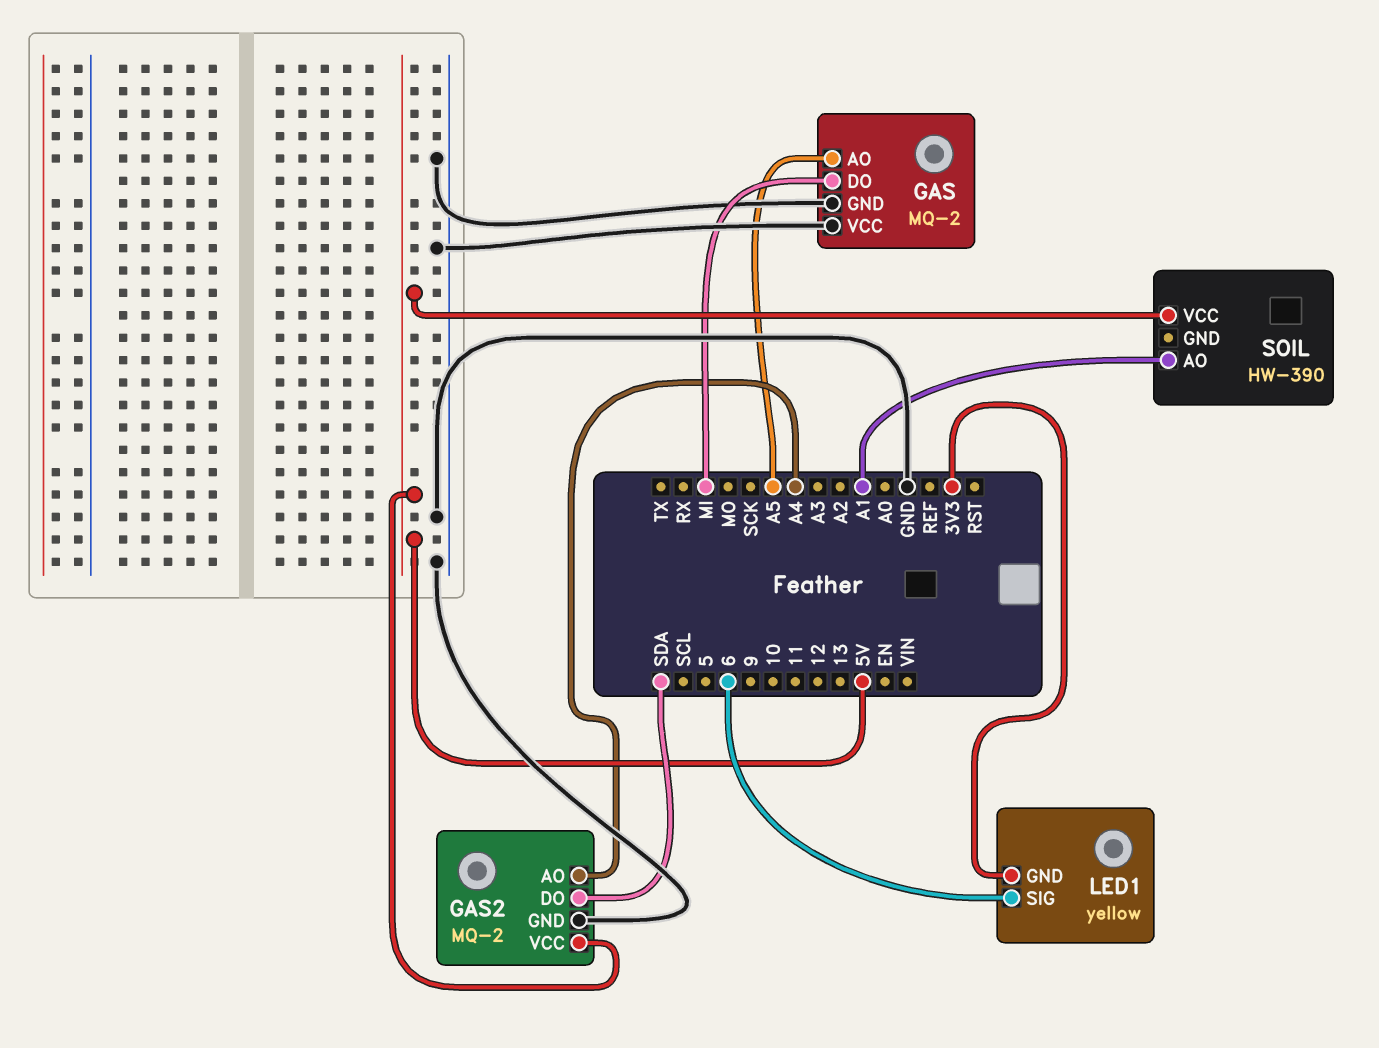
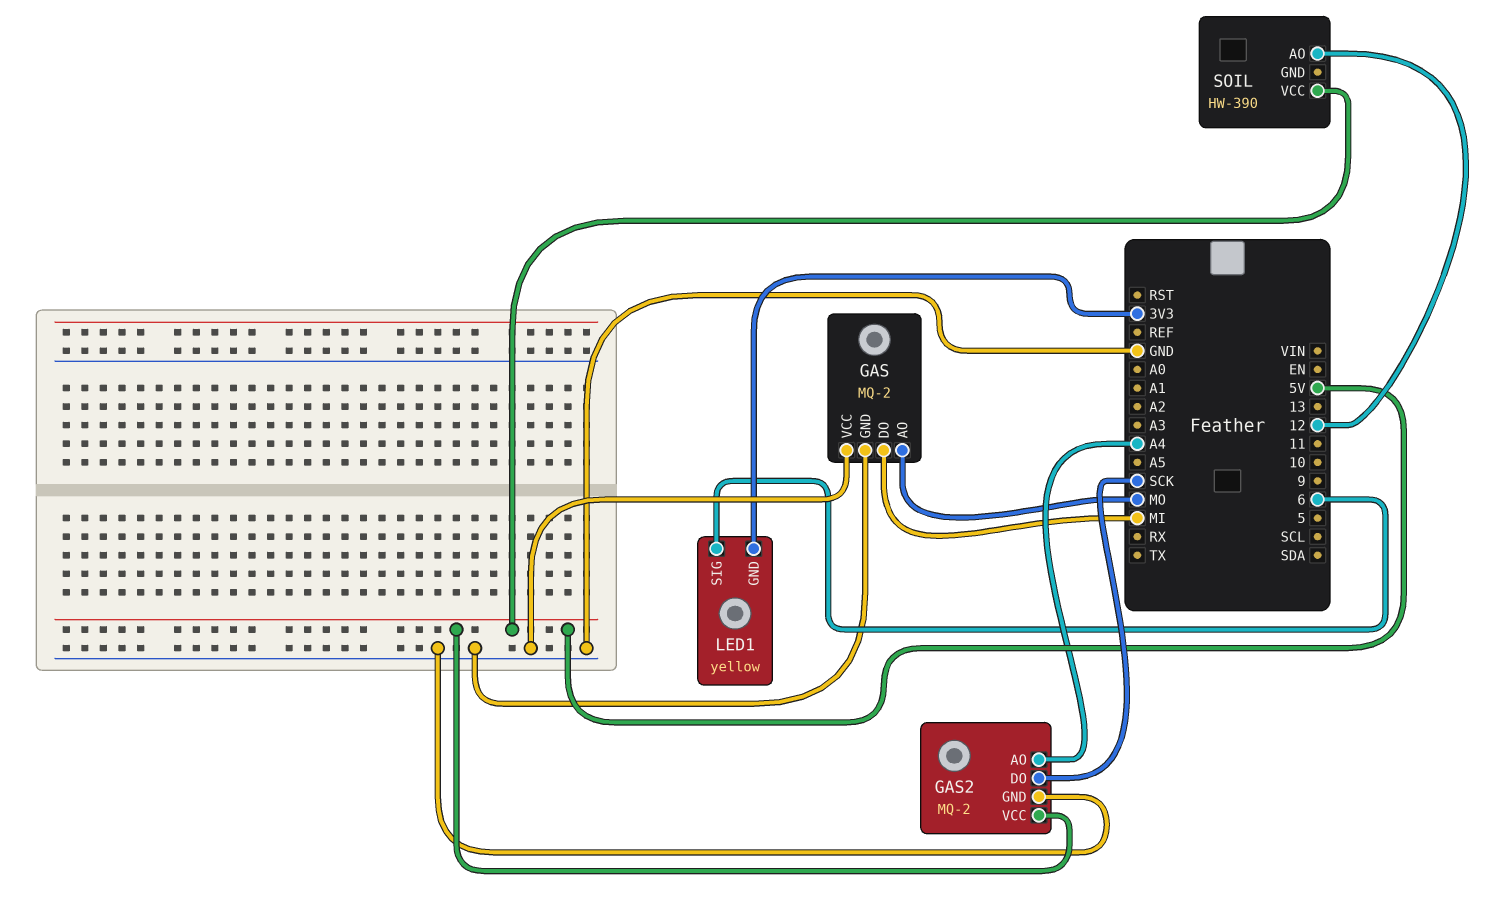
GAS pin AO: A5 -> MO
GAS2 pin DO: SDA -> SCK
SOIL pin AO: A1 -> 12

